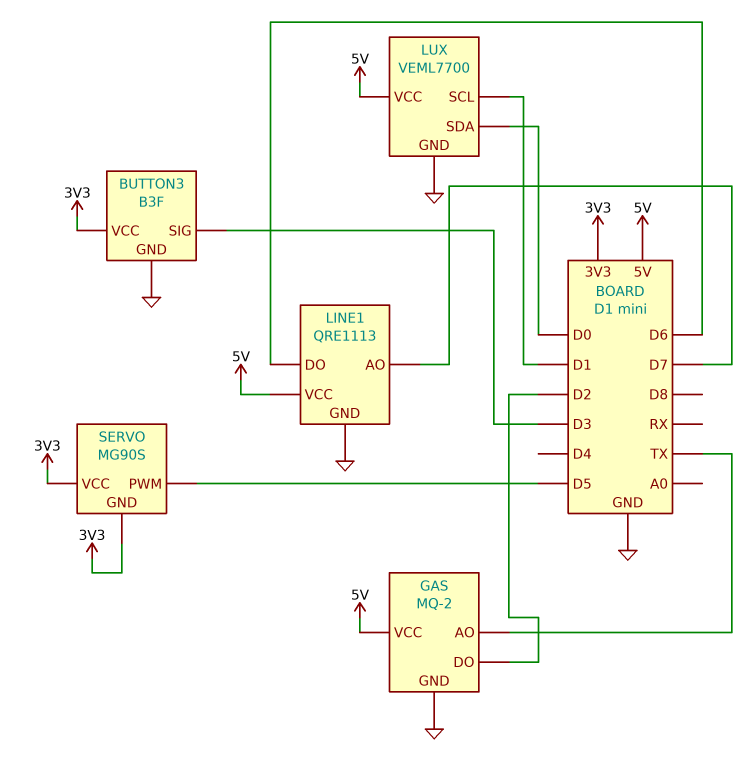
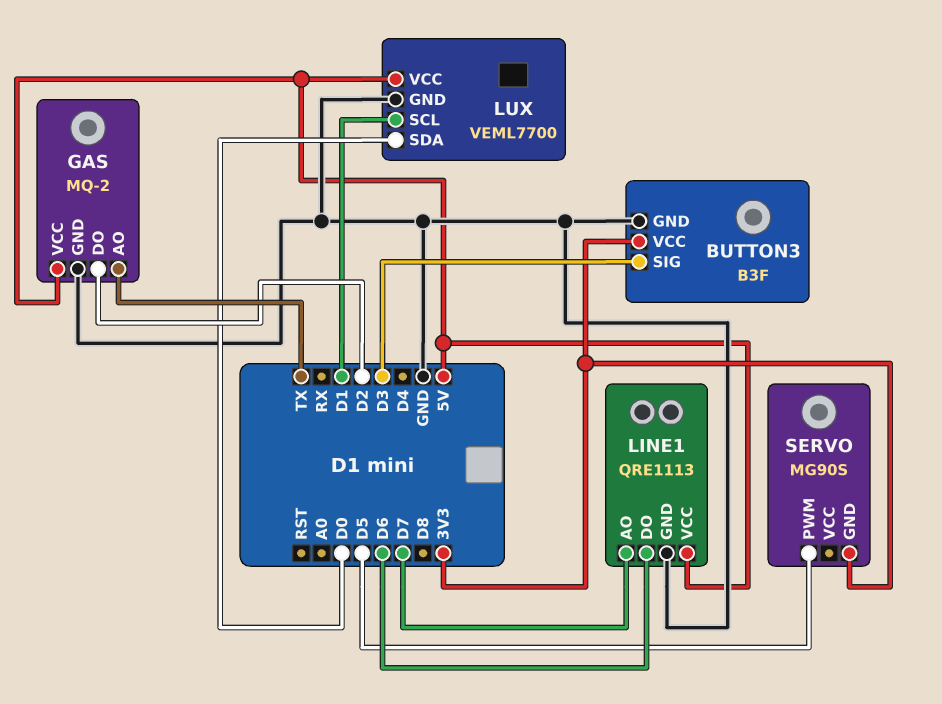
SERVO pin VCC: 3V3 -> none

